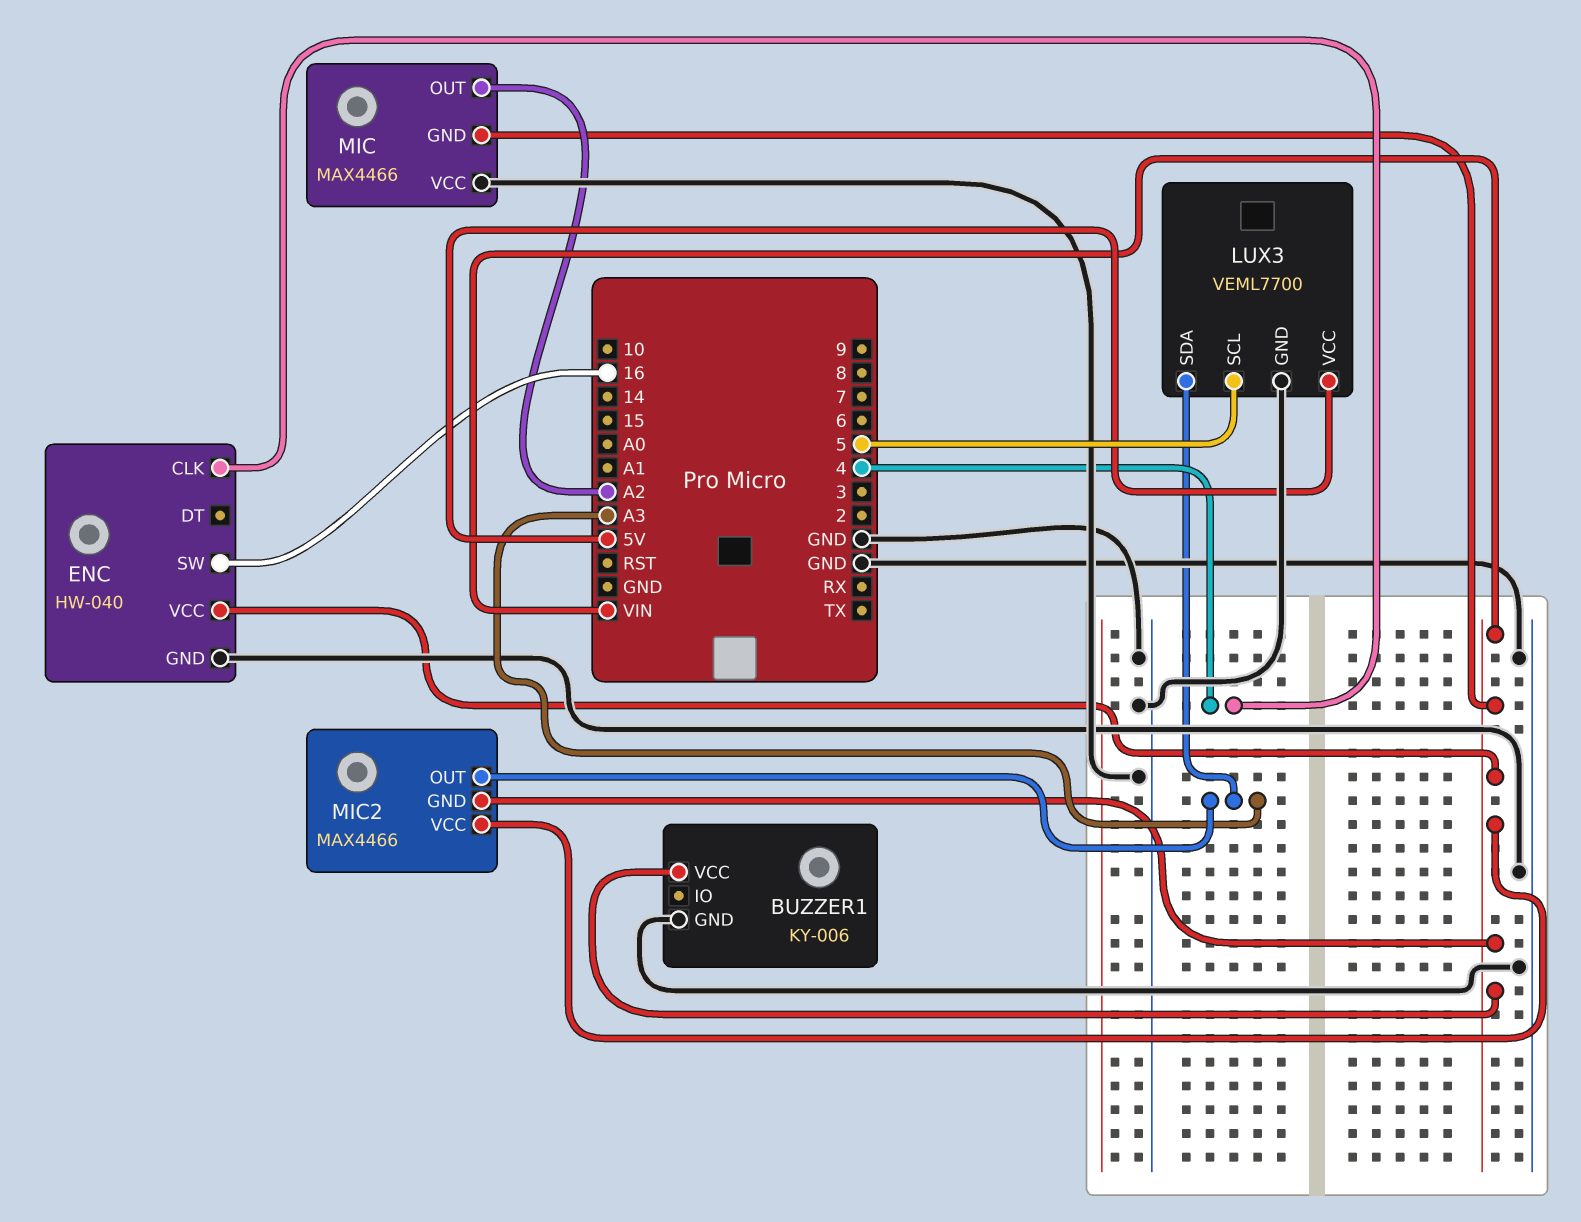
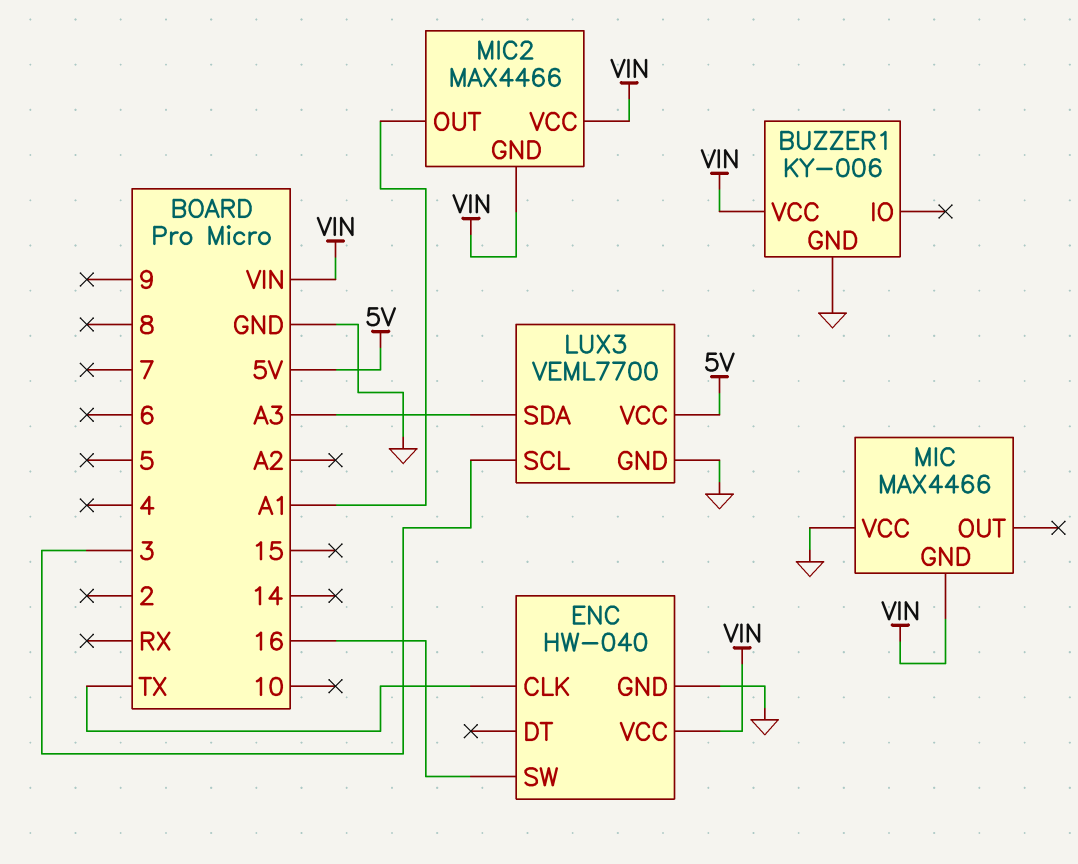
ENC pin CLK: 4 -> TX
LUX3 pin SCL: 5 -> 3
MIC pin OUT: A2 -> none
MIC2 pin OUT: A3 -> A1

